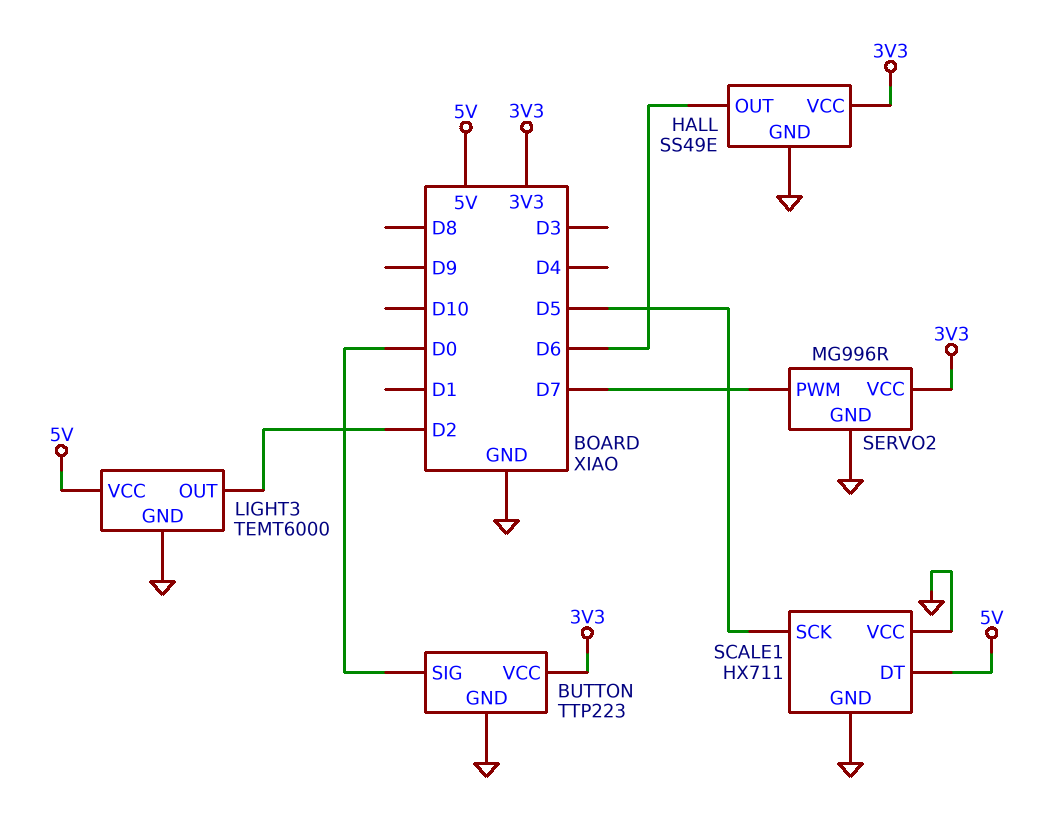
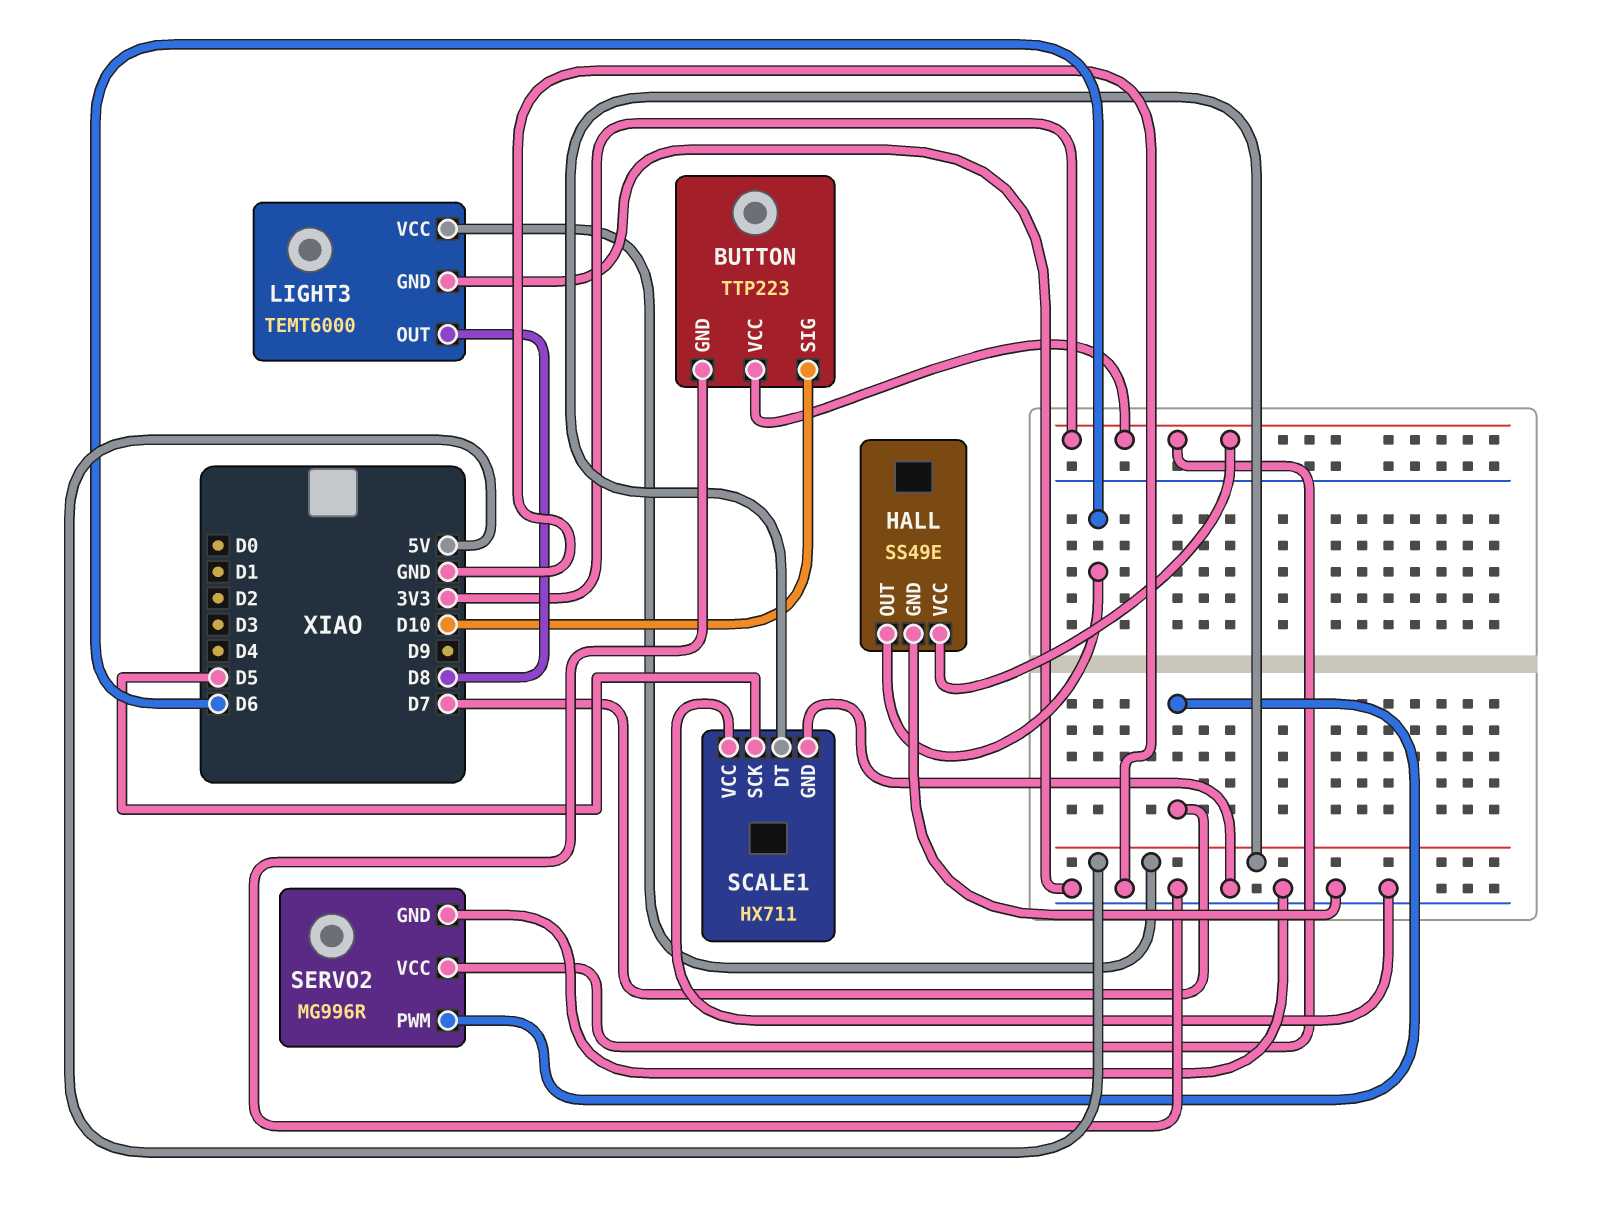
BUTTON pin SIG: D0 -> D10
LIGHT3 pin OUT: D2 -> D8

